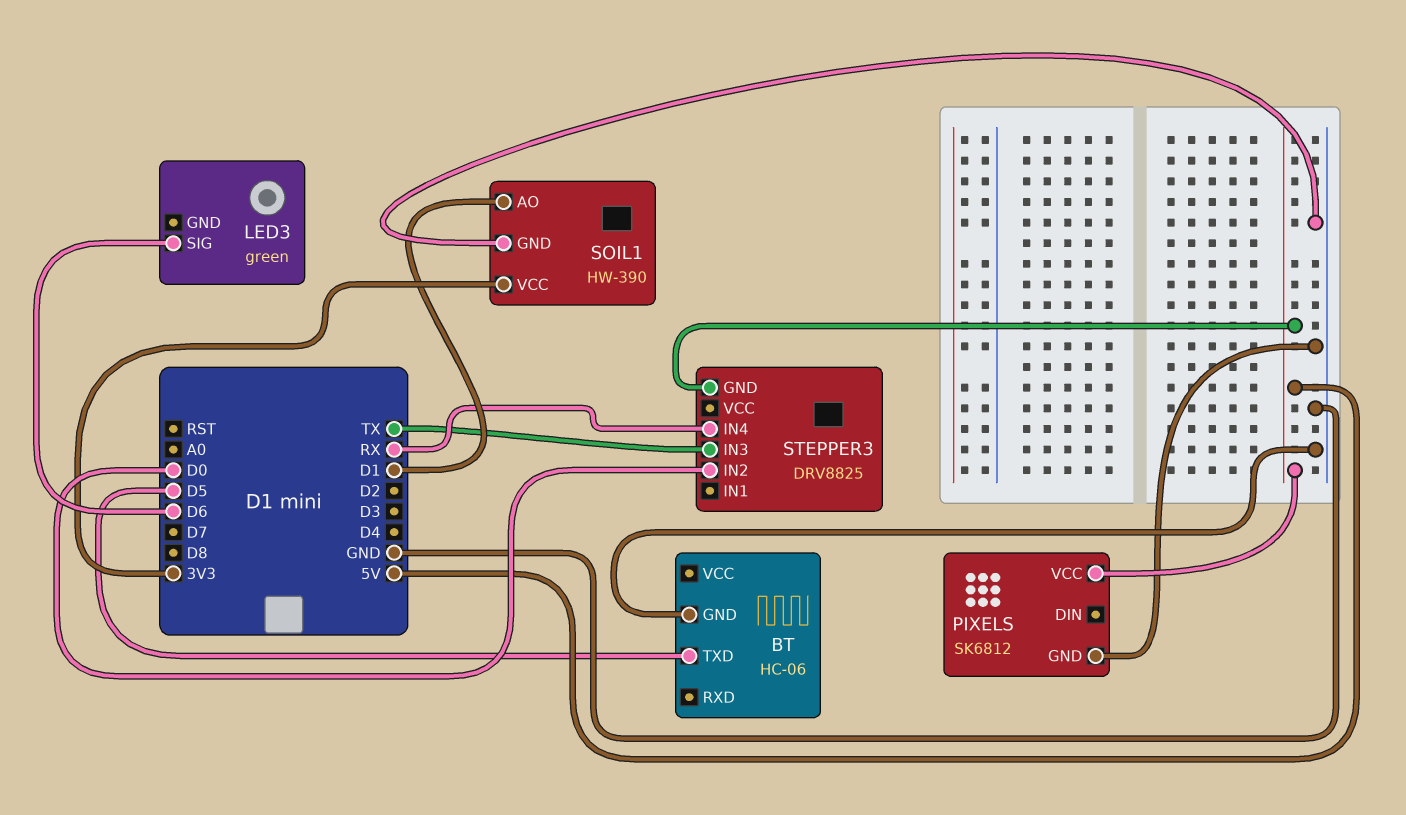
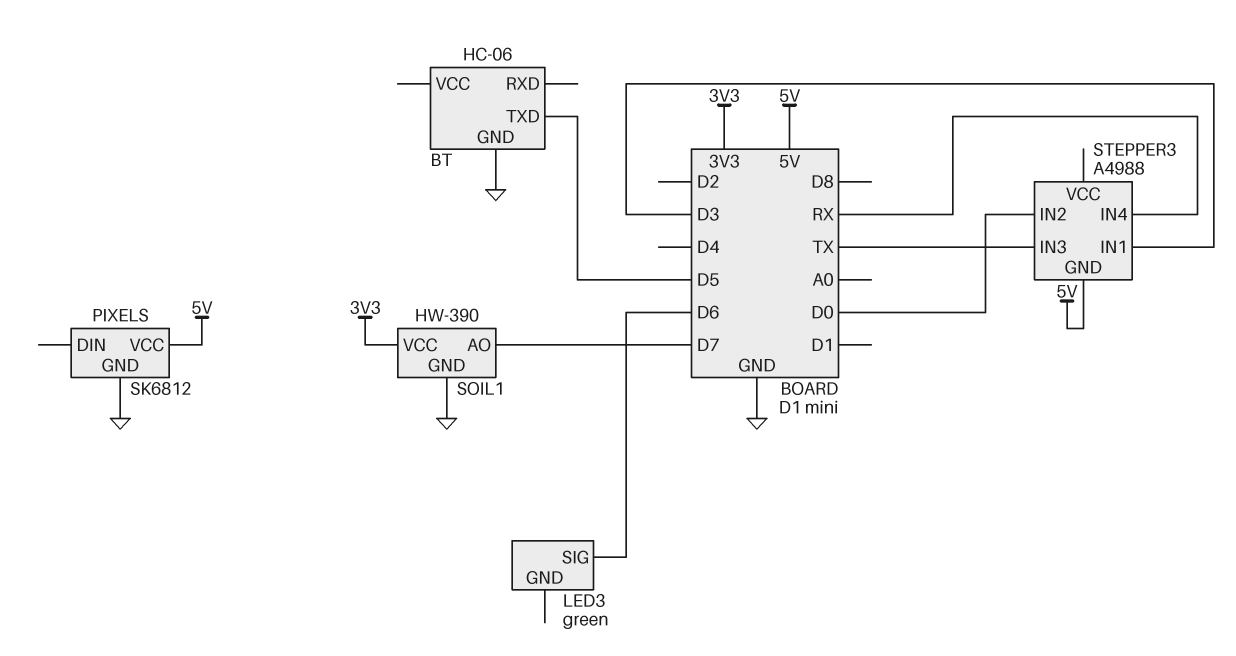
SOIL1 pin AO: D1 -> D7
STEPPER3: DRV8825 -> A4988
STEPPER3 pin IN1: none -> D3

